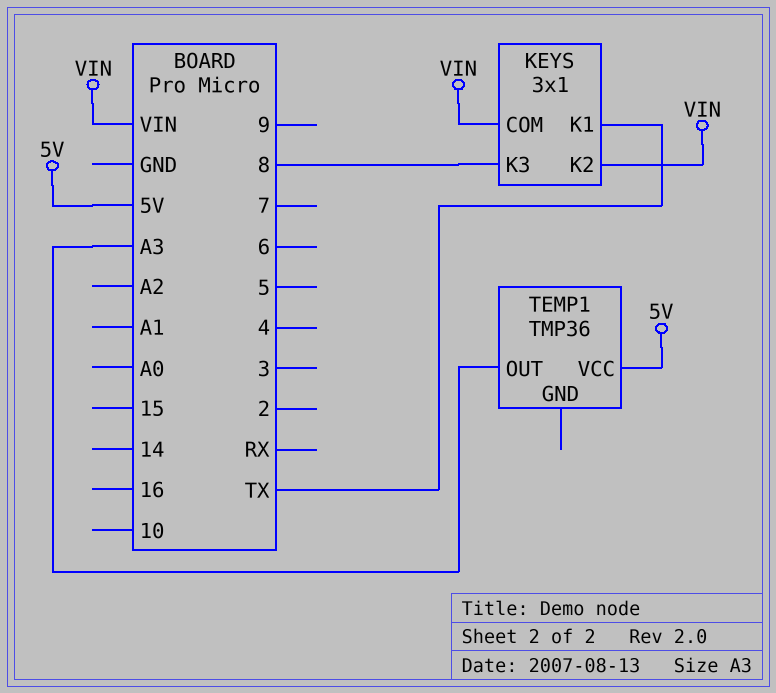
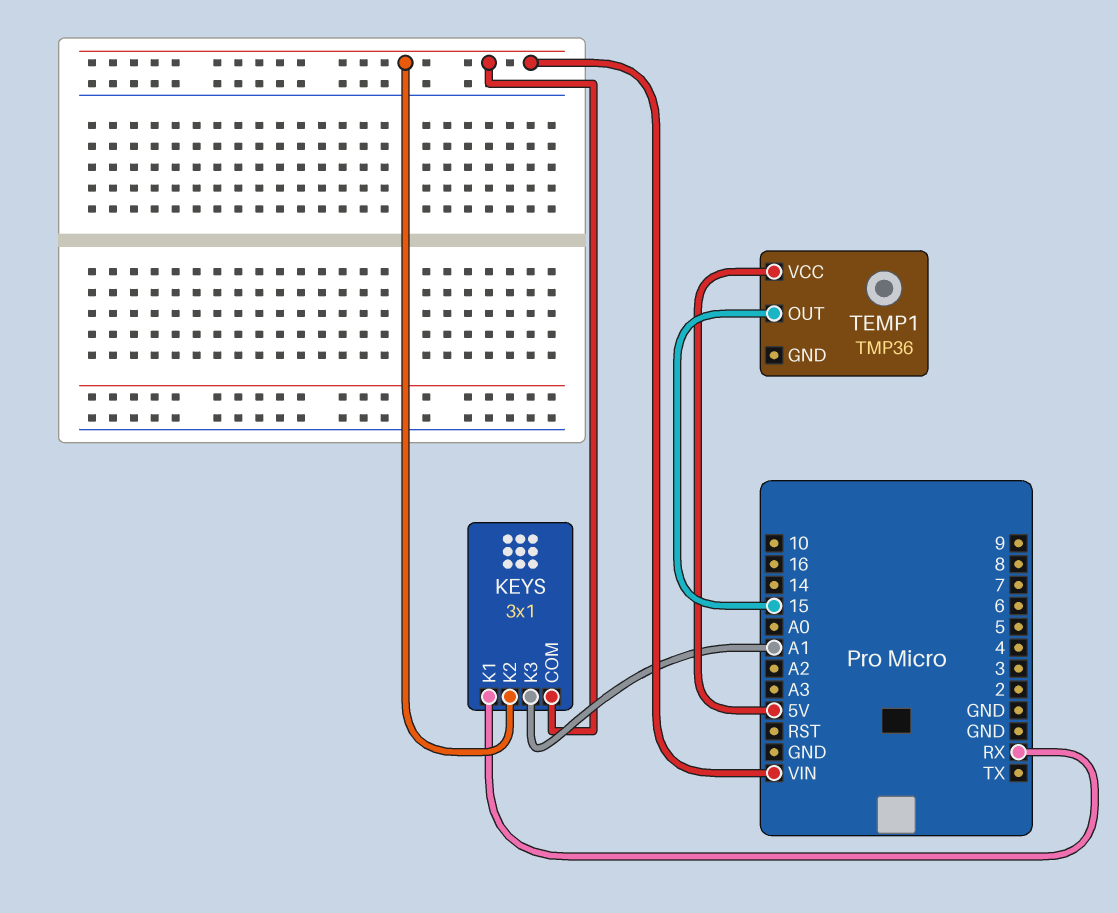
KEYS pin K1: TX -> RX
KEYS pin K3: 8 -> A1
TEMP1 pin OUT: A3 -> 15

